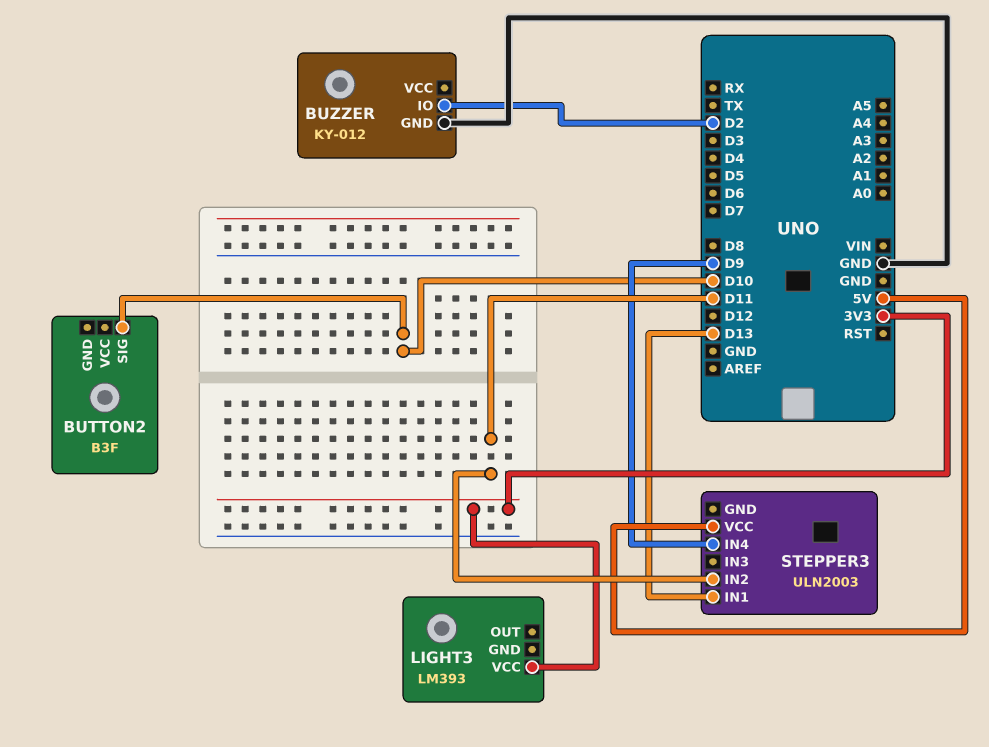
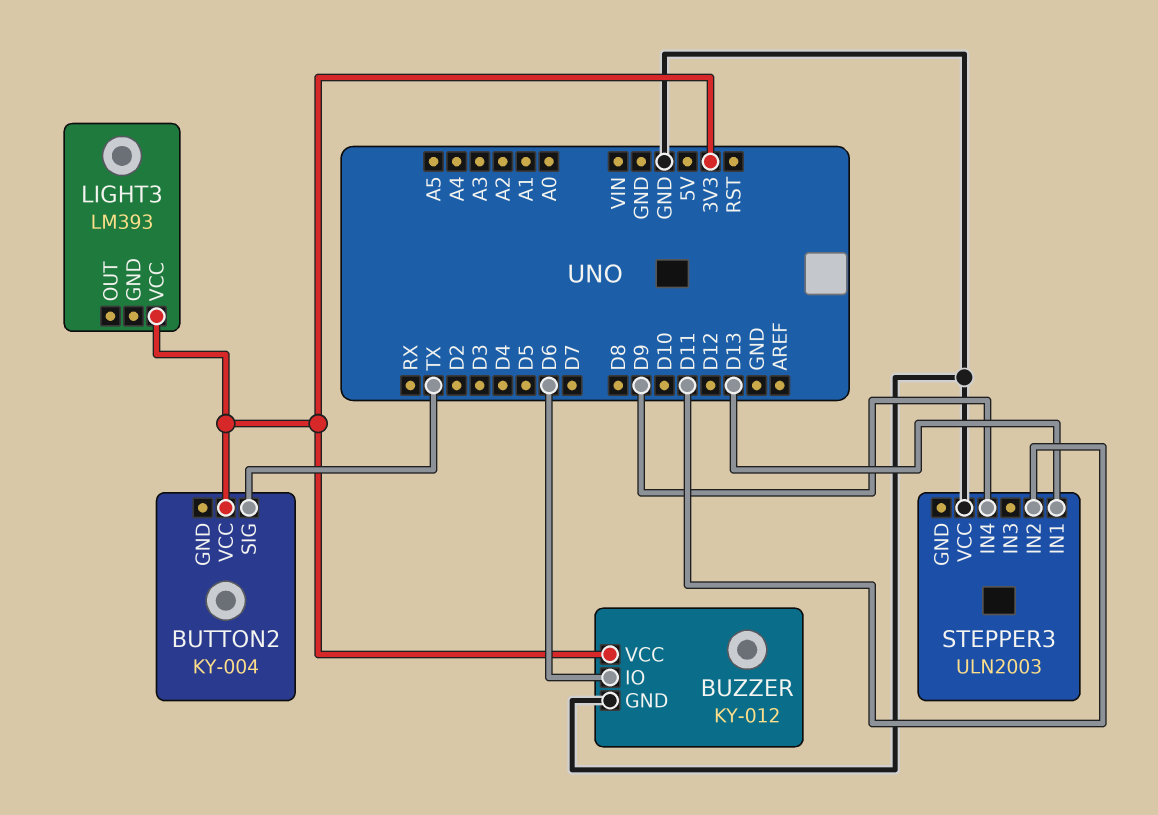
BUTTON2: B3F -> KY-004
BUTTON2 pin SIG: D10 -> TX
BUTTON2 pin VCC: none -> 3V3
BUZZER pin IO: D2 -> D6
BUZZER pin VCC: none -> 3V3
STEPPER3 pin VCC: 5V -> GND

